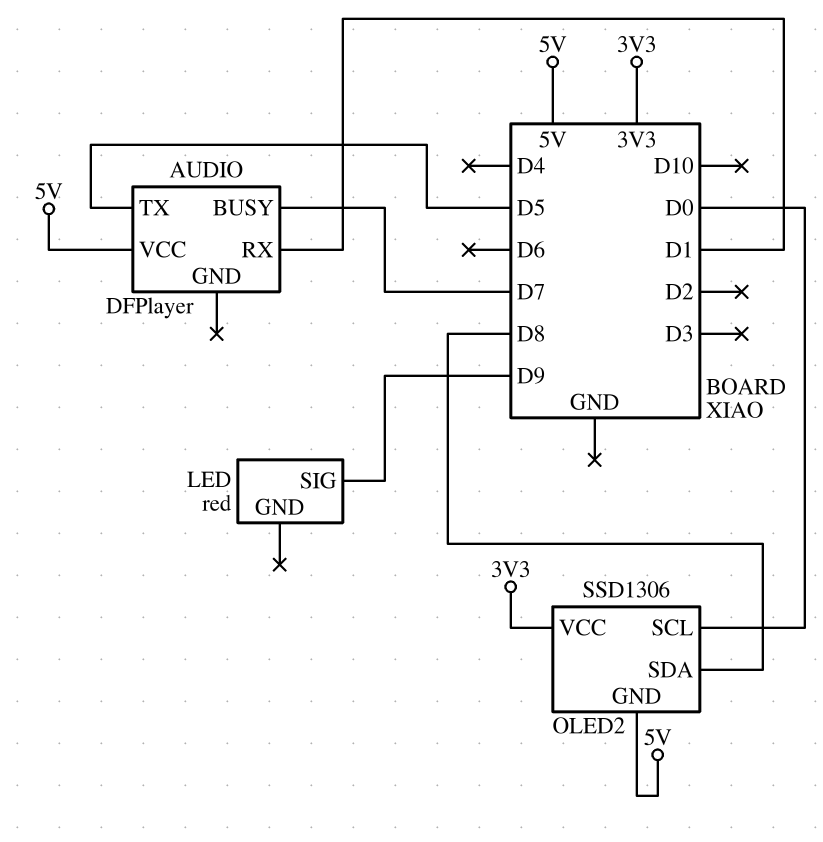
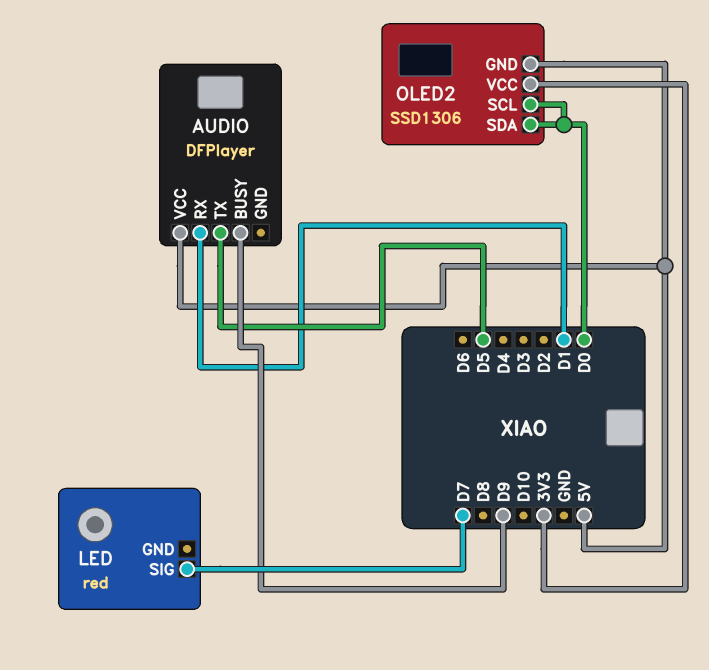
AUDIO pin BUSY: D7 -> D9
LED pin SIG: D9 -> D7
OLED2 pin SDA: D8 -> D0

